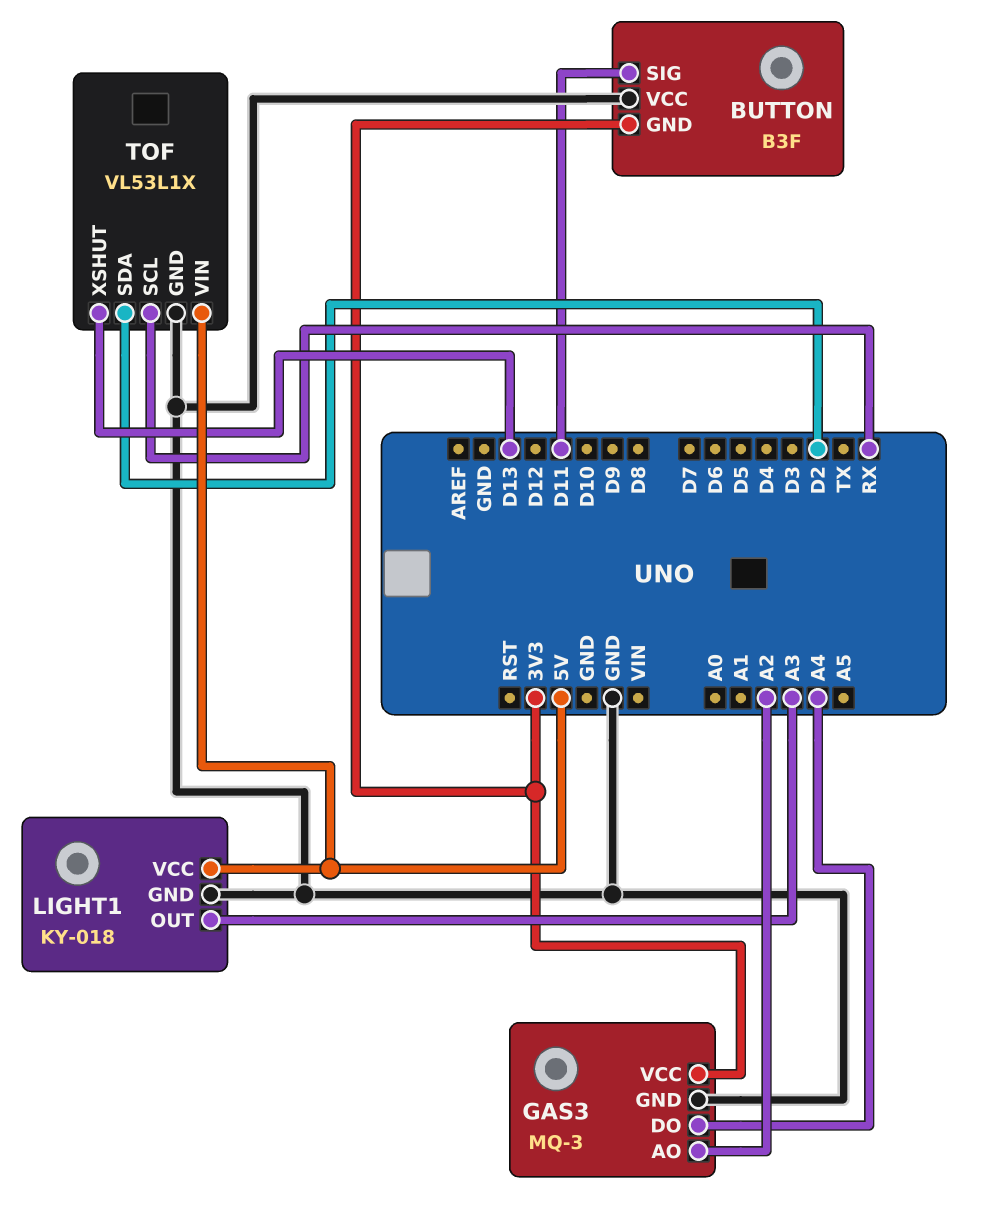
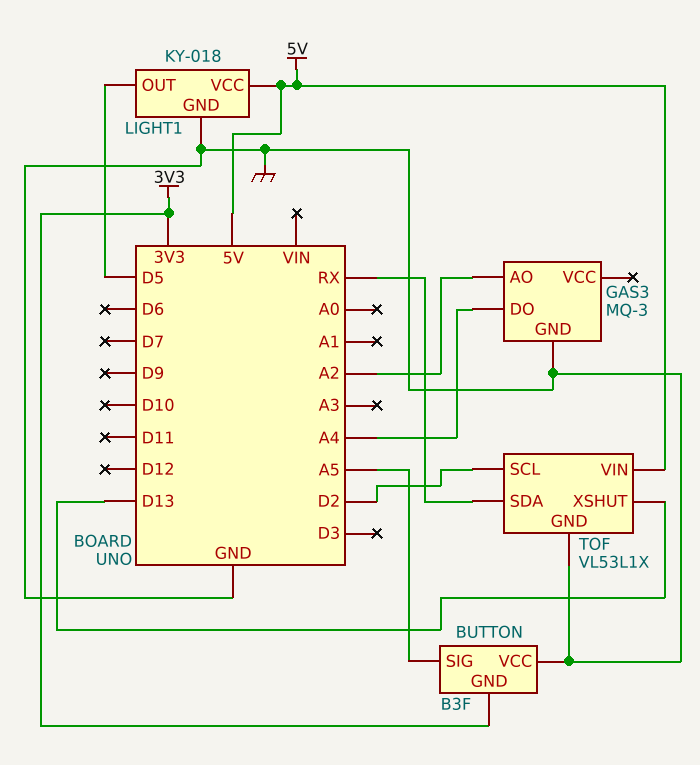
BUTTON pin SIG: D11 -> A5
GAS3 pin VCC: 3V3 -> none
LIGHT1 pin OUT: A3 -> D5
TOF pin SCL: RX -> D2
TOF pin SDA: D2 -> RX

